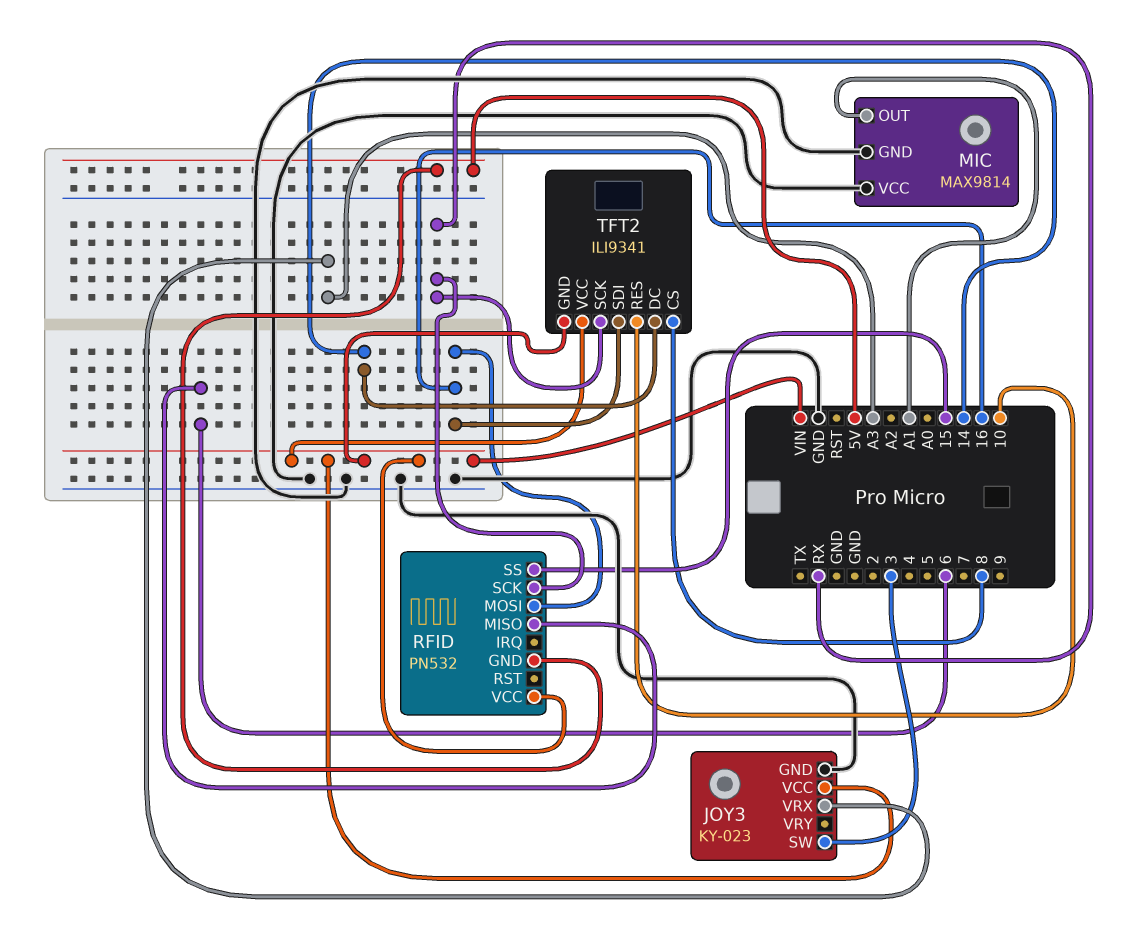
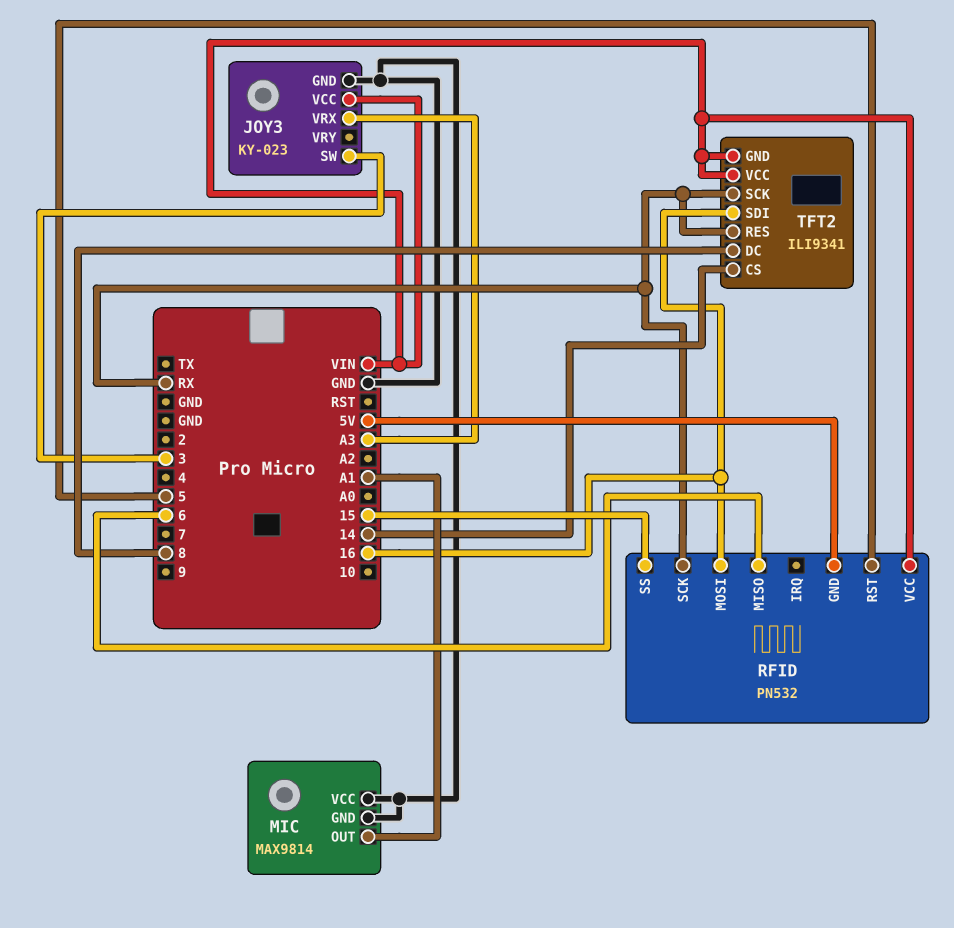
RFID pin RST: none -> 5
TFT2 pin CS: 8 -> 14
TFT2 pin DC: 14 -> 8
TFT2 pin RES: 10 -> RX

